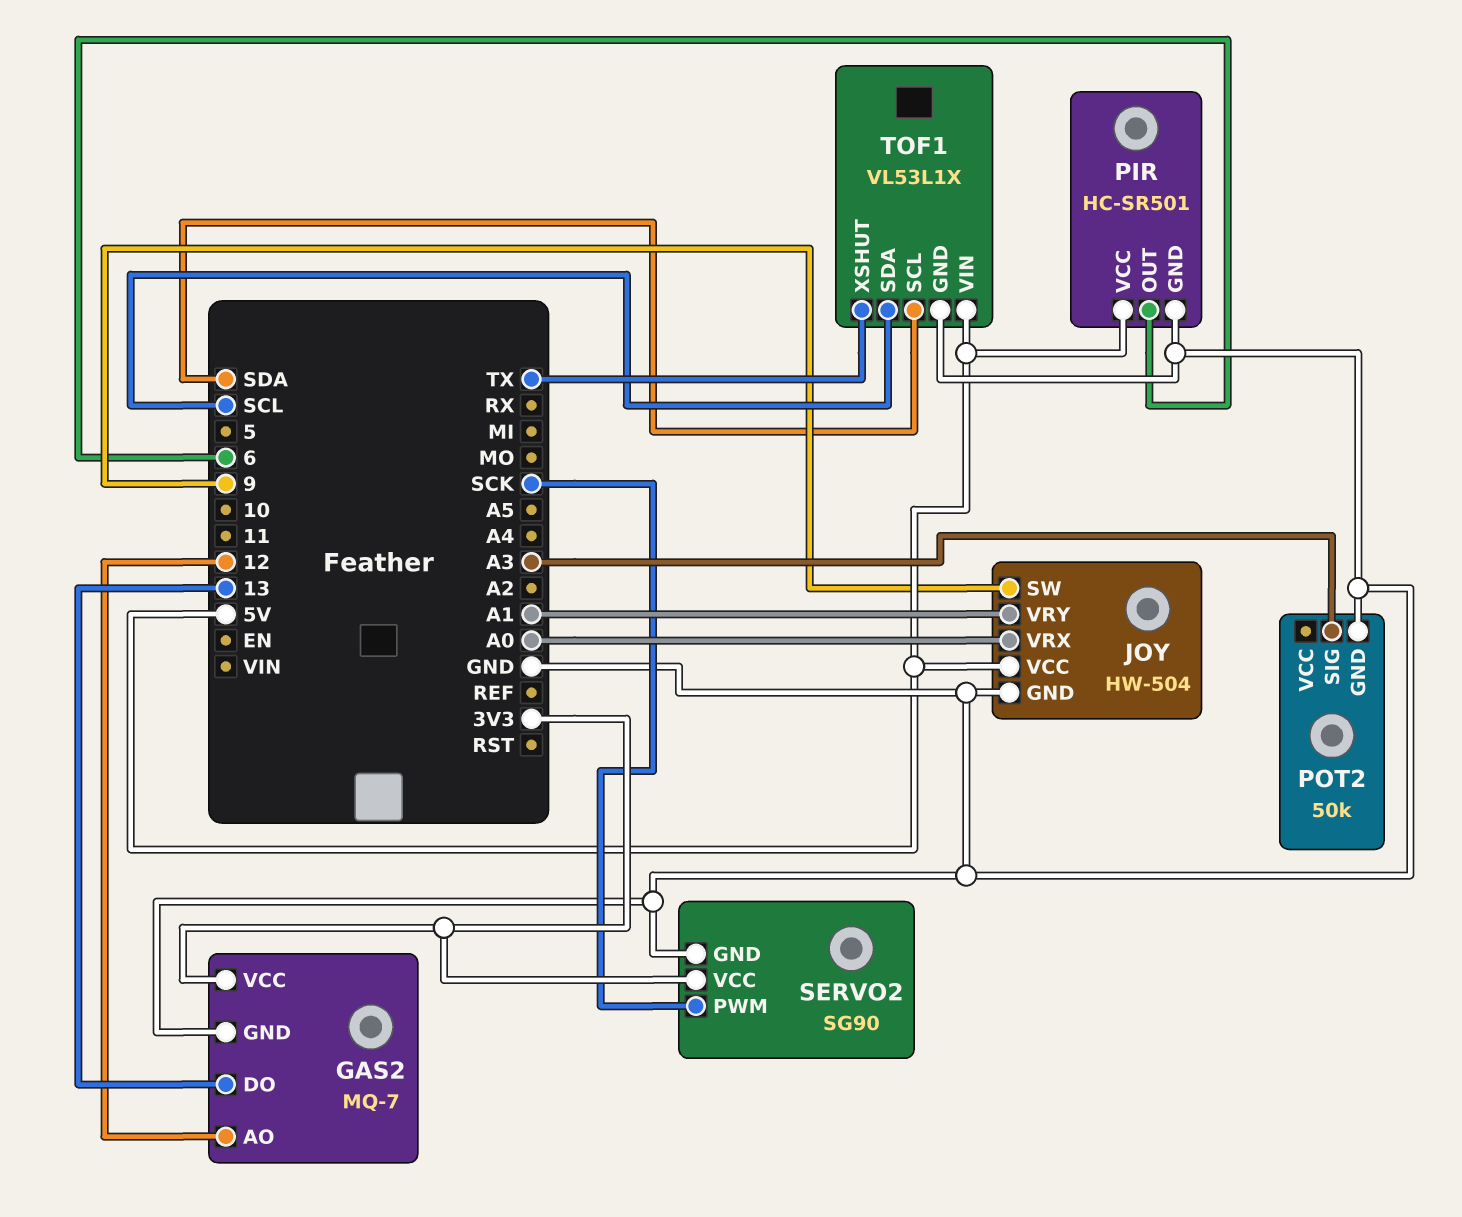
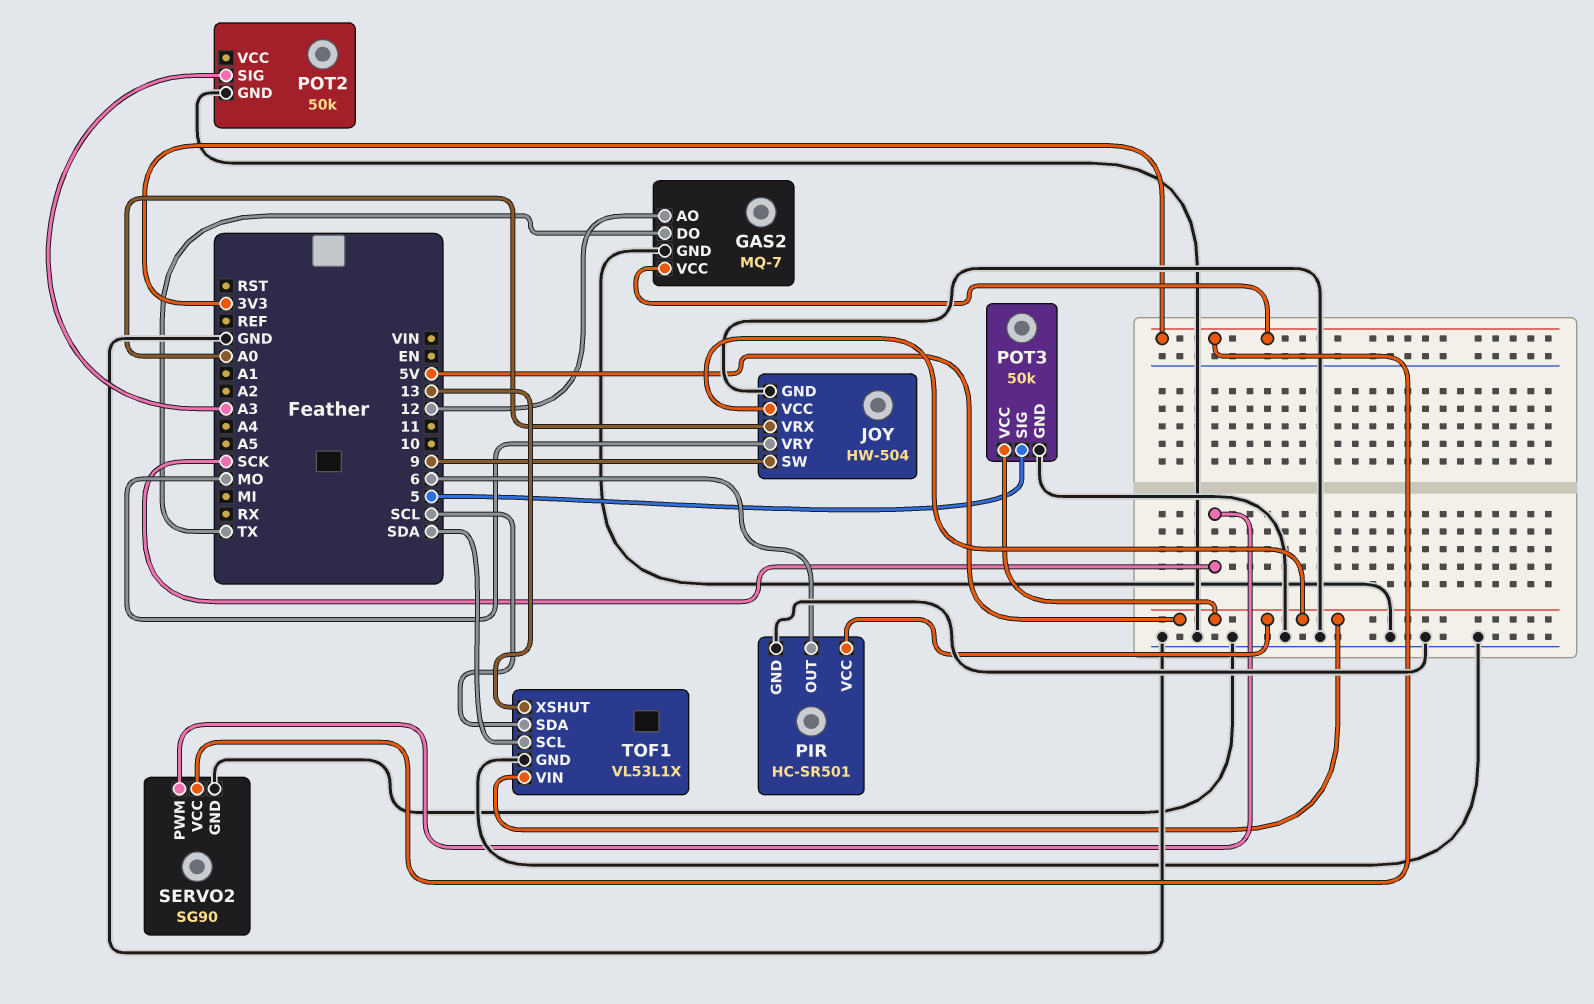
GAS2 pin DO: 13 -> TX
JOY pin VRY: A1 -> MO
POT3: none -> 50k
POT3 pin GND: none -> GND
POT3 pin SIG: none -> 5
POT3 pin VCC: none -> 5V
TOF1 pin XSHUT: TX -> 13

